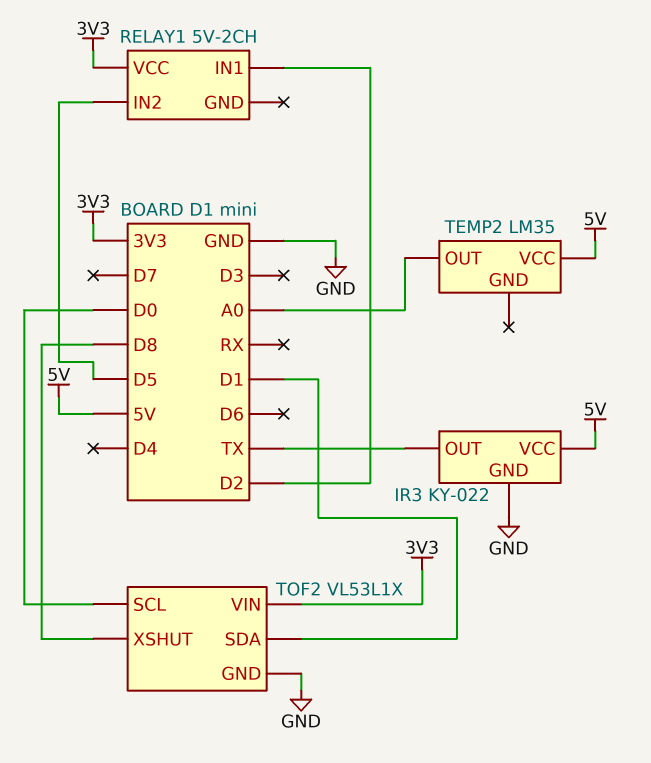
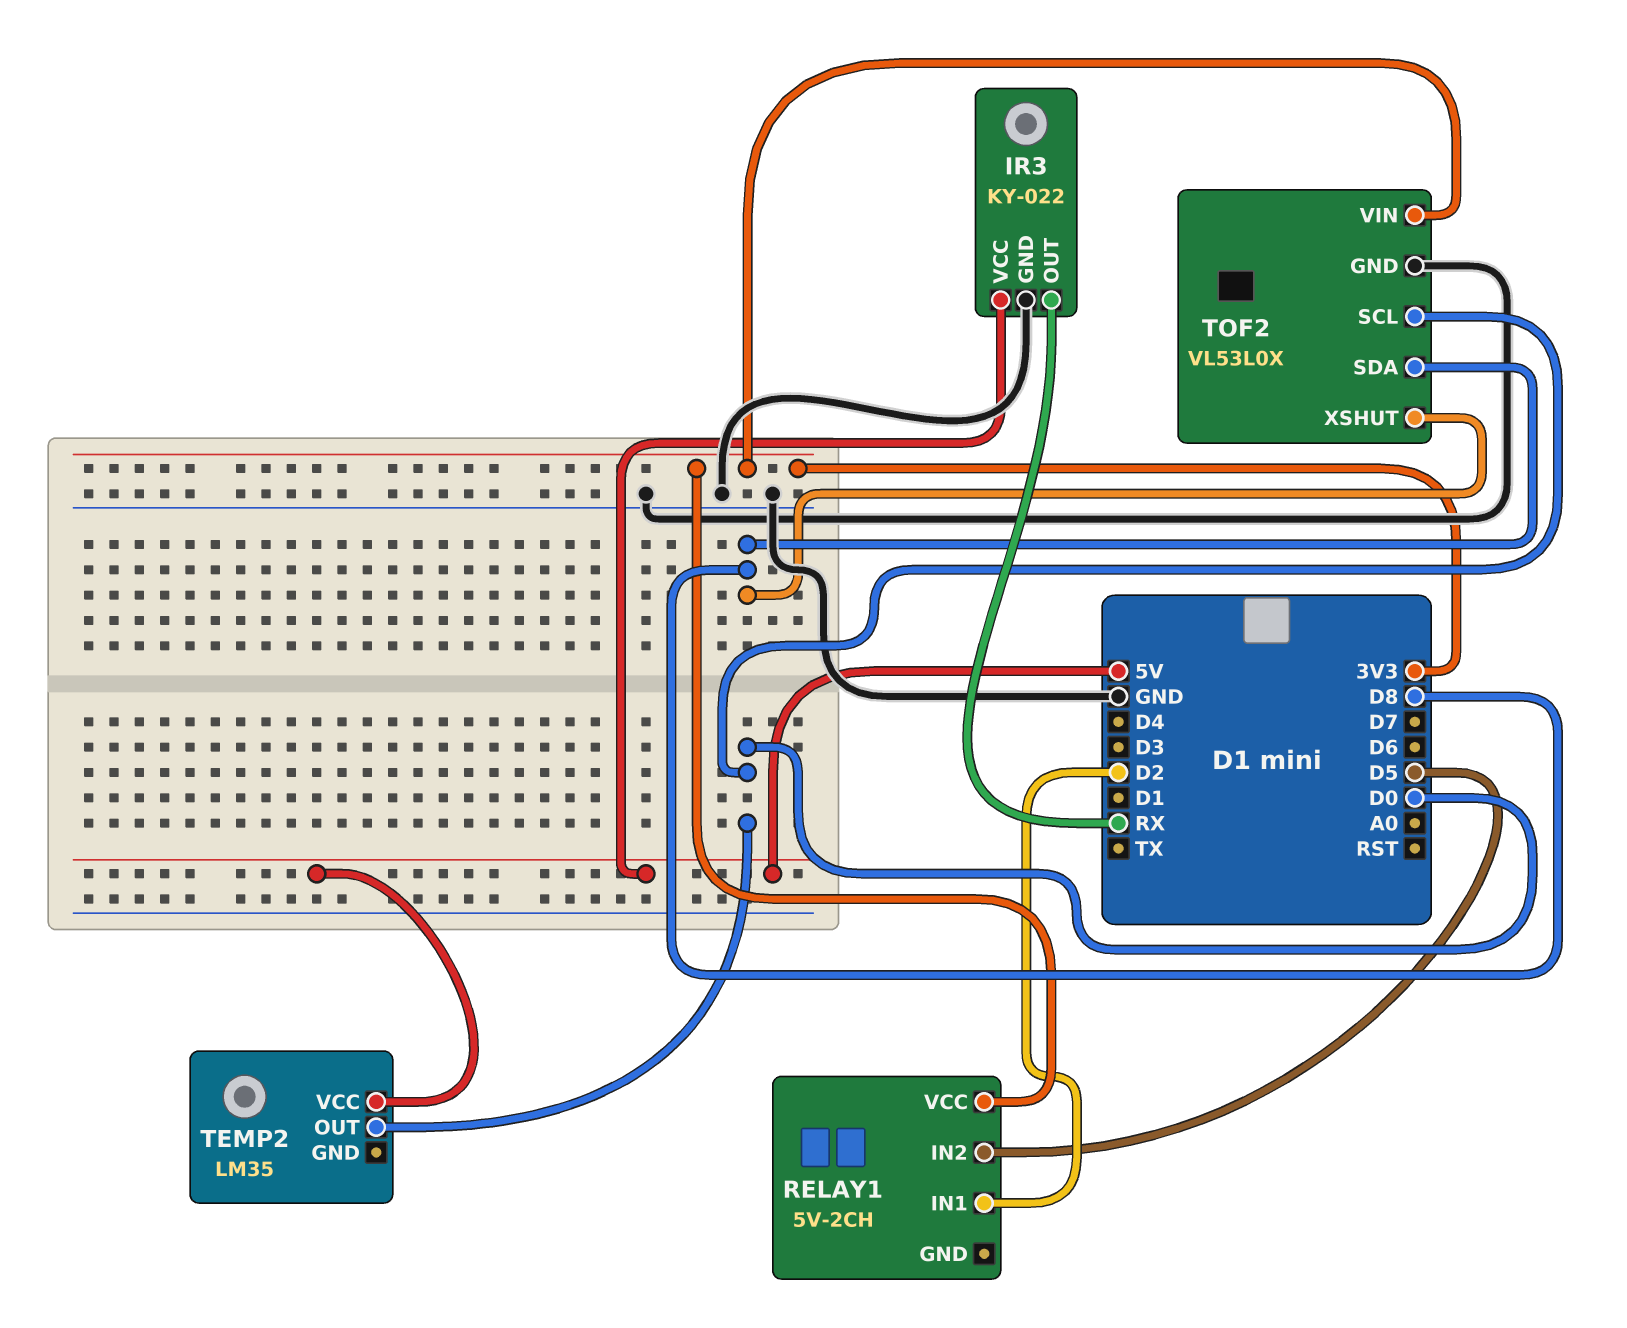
IR3 pin OUT: TX -> RX
TEMP2 pin OUT: A0 -> D0
TOF2: VL53L1X -> VL53L0X
TOF2 pin SDA: D1 -> D8

